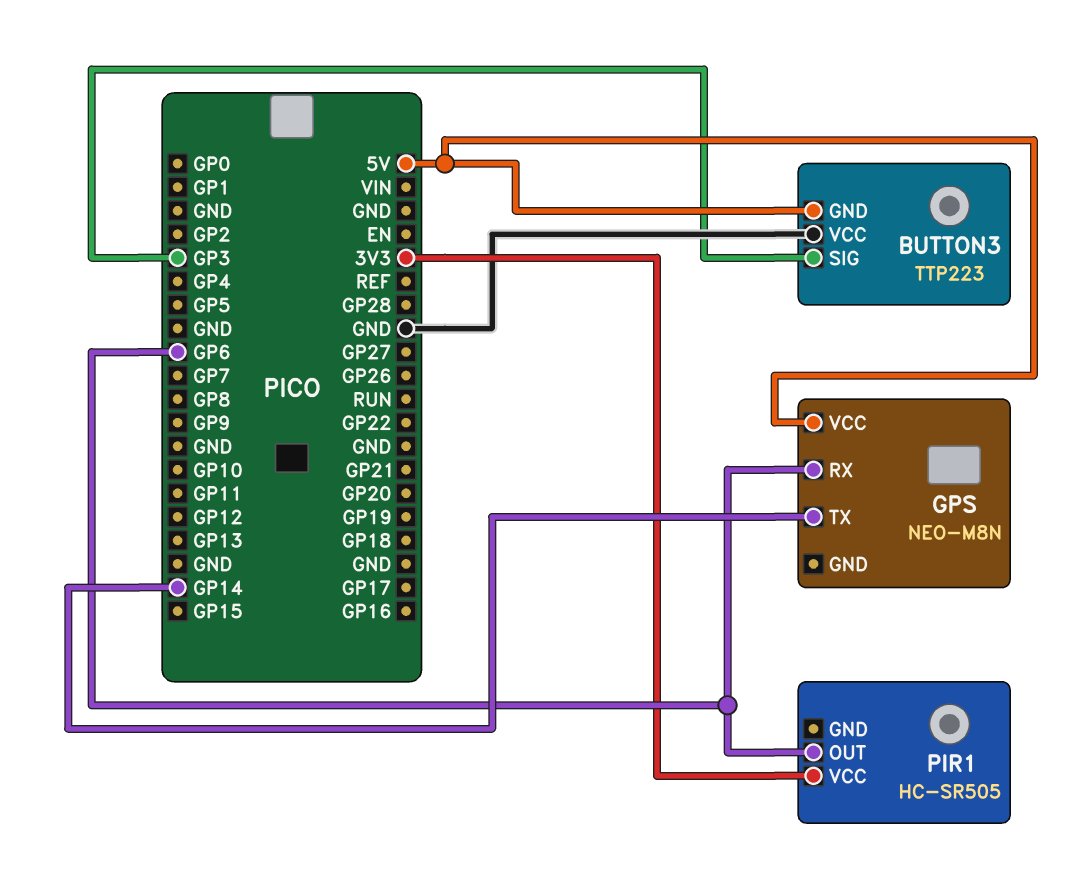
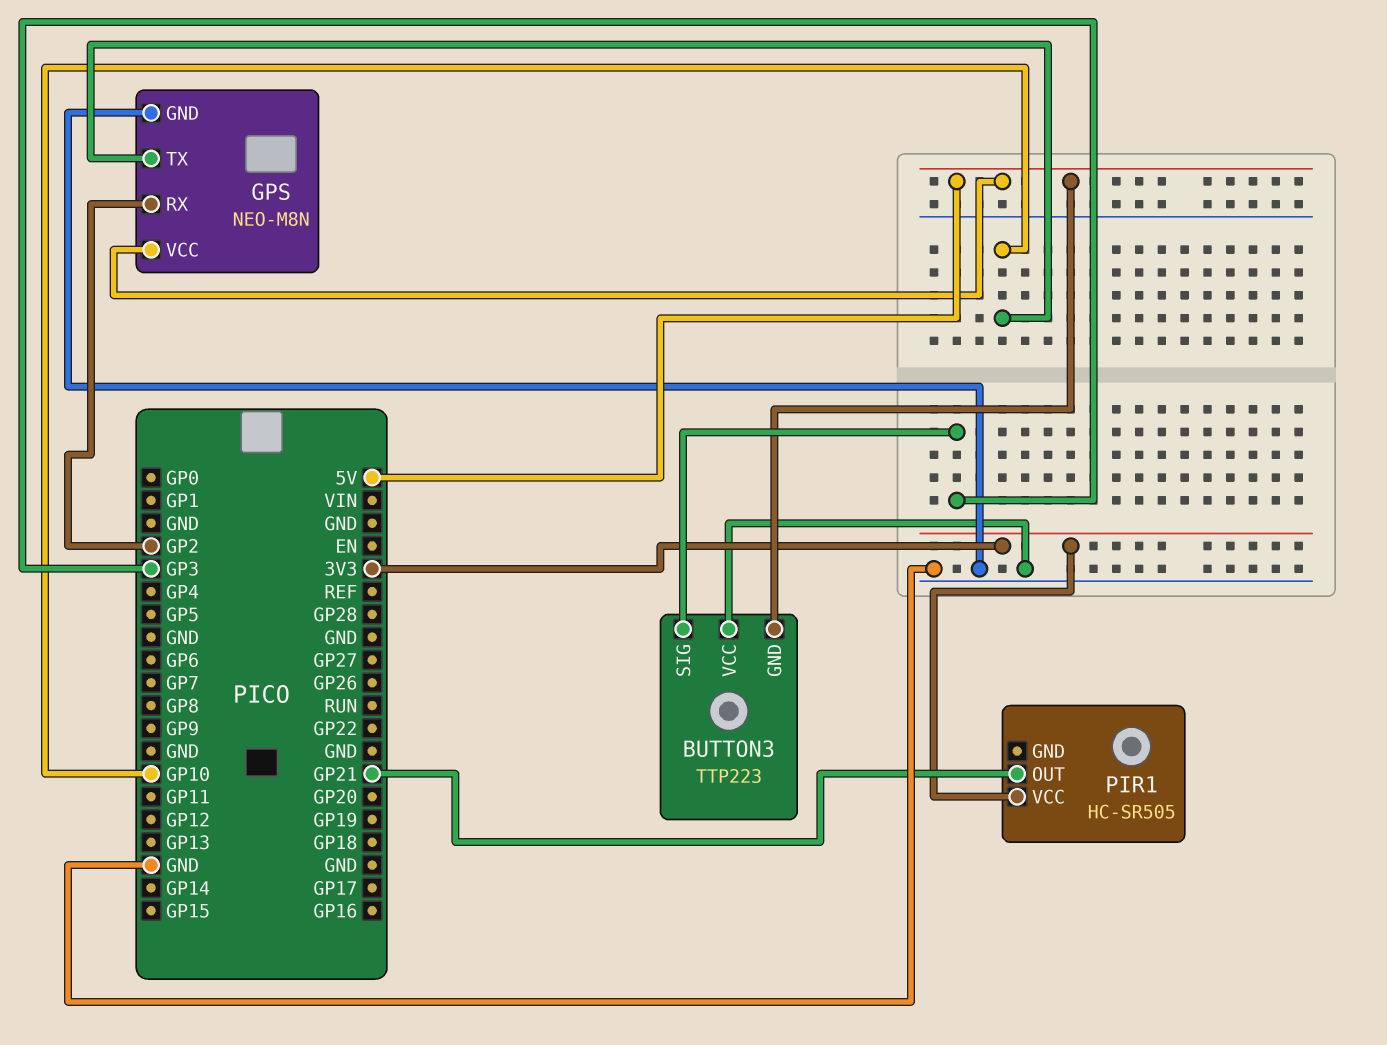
GPS pin GND: none -> GND
GPS pin RX: GP6 -> GP2
GPS pin TX: GP14 -> GP10
PIR1 pin OUT: GP6 -> GP21

